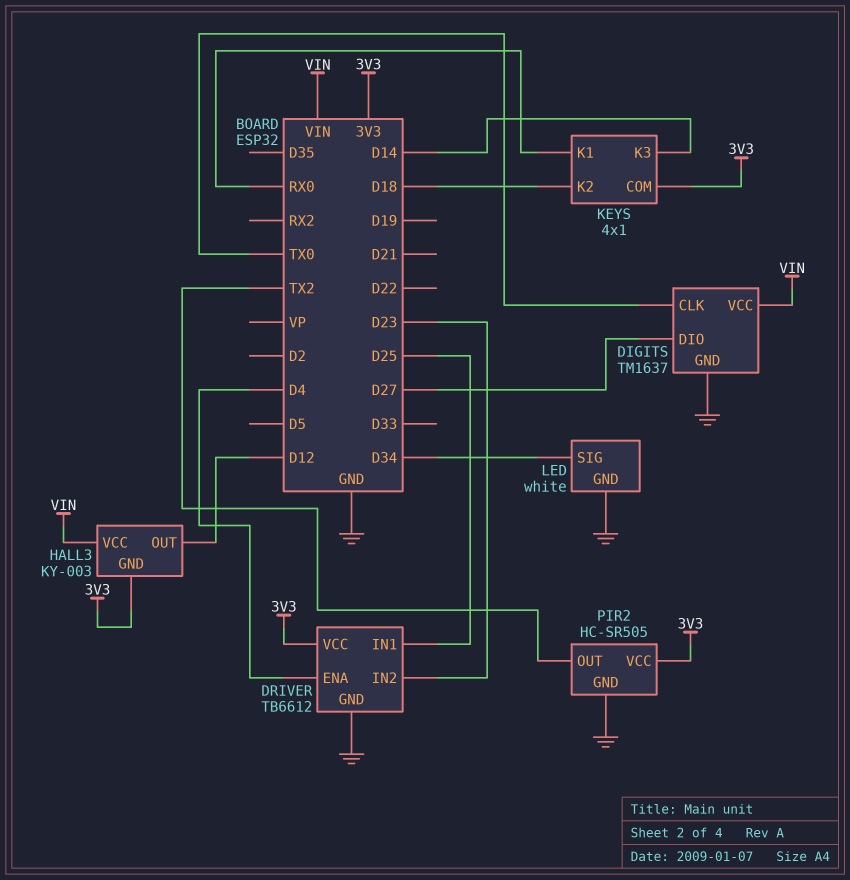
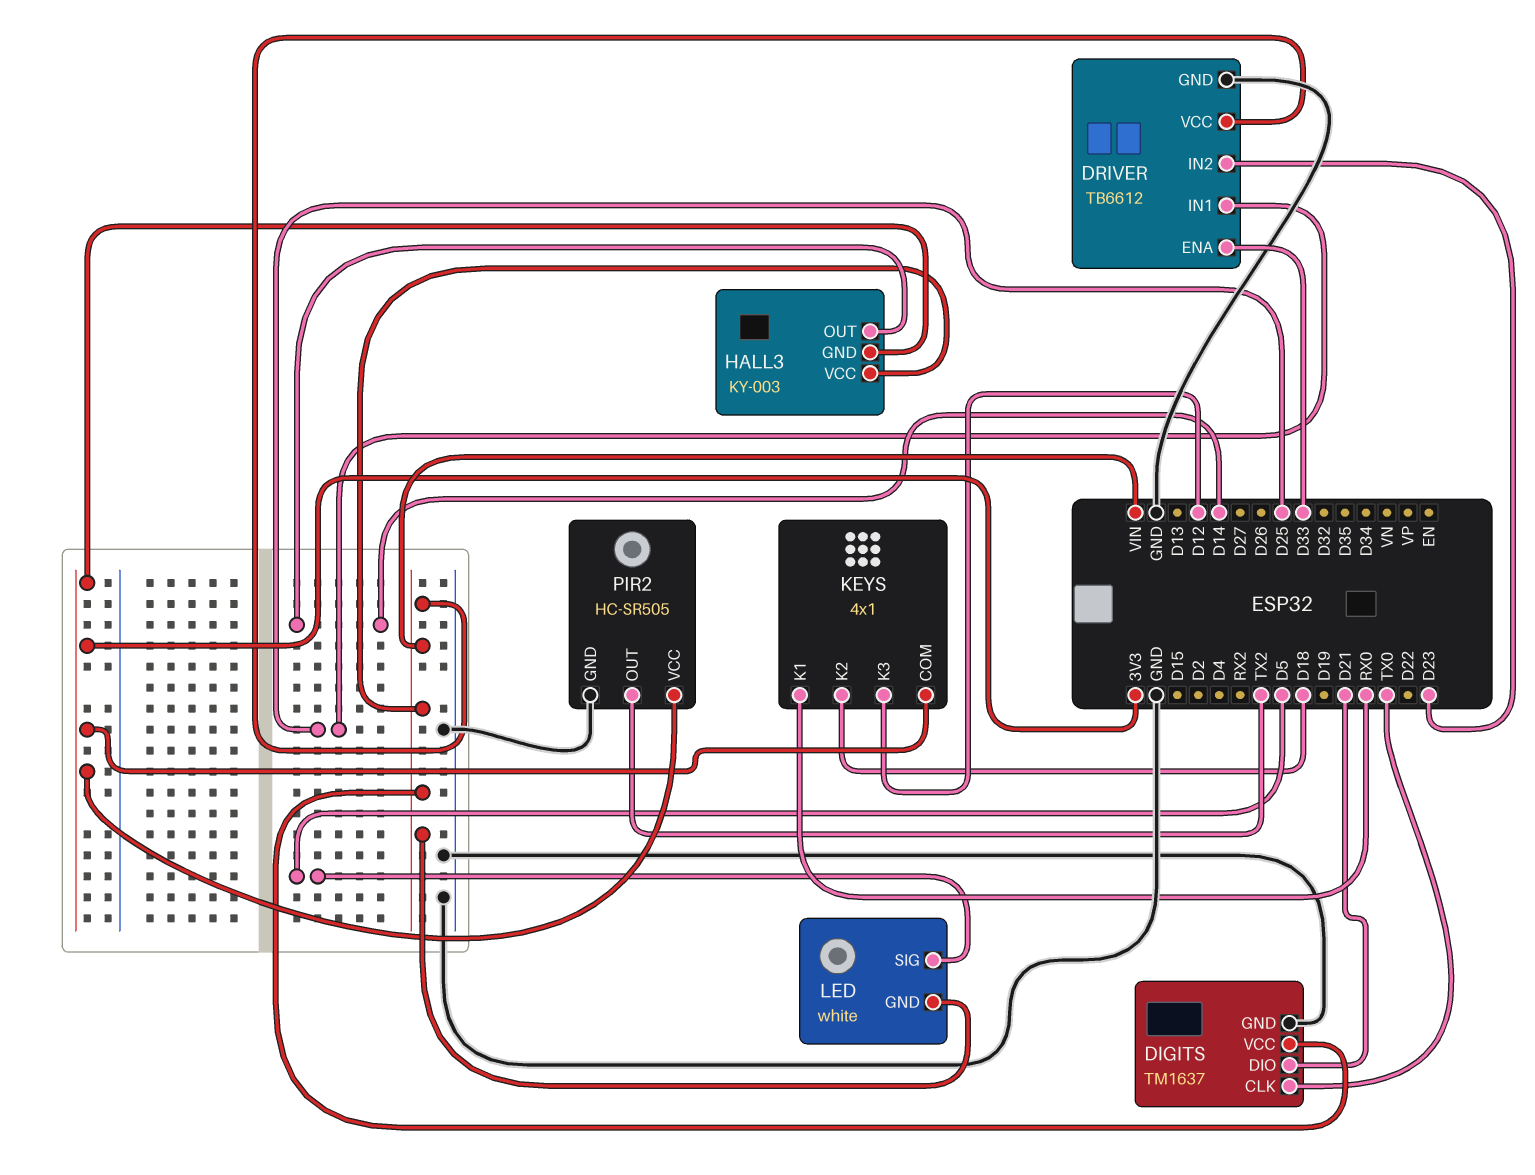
DIGITS pin DIO: D27 -> D21
DRIVER pin ENA: D4 -> D33
DRIVER pin VCC: 3V3 -> VIN
HALL3 pin OUT: D12 -> D14
KEYS pin K3: D14 -> D12
LED pin GND: GND -> VIN
LED pin SIG: D34 -> D5

